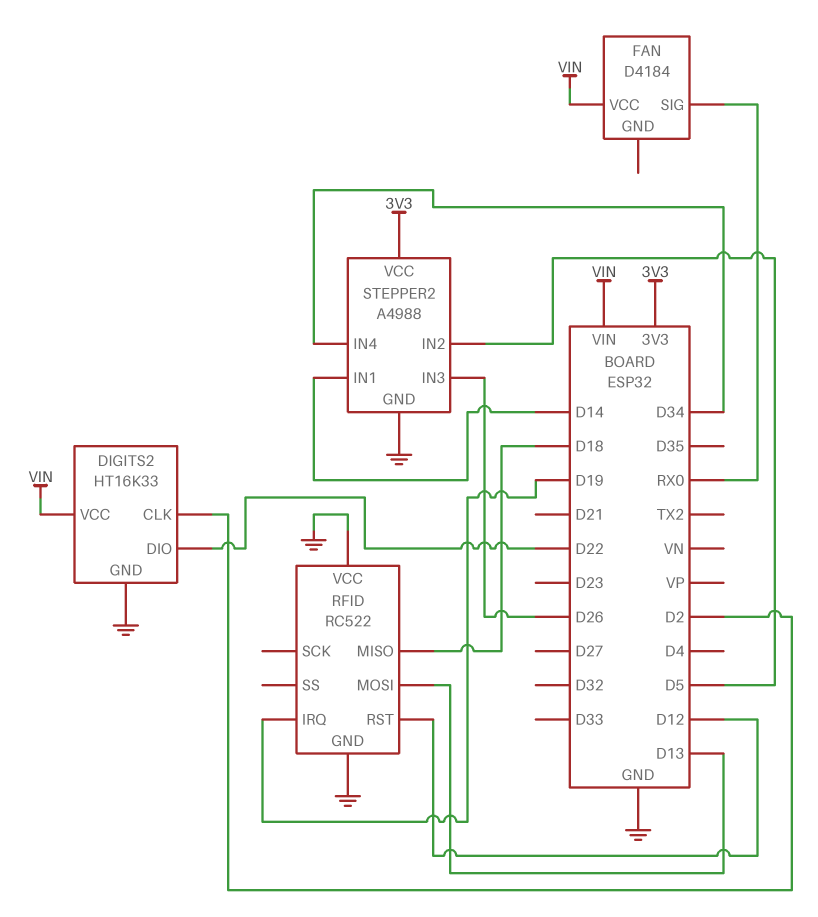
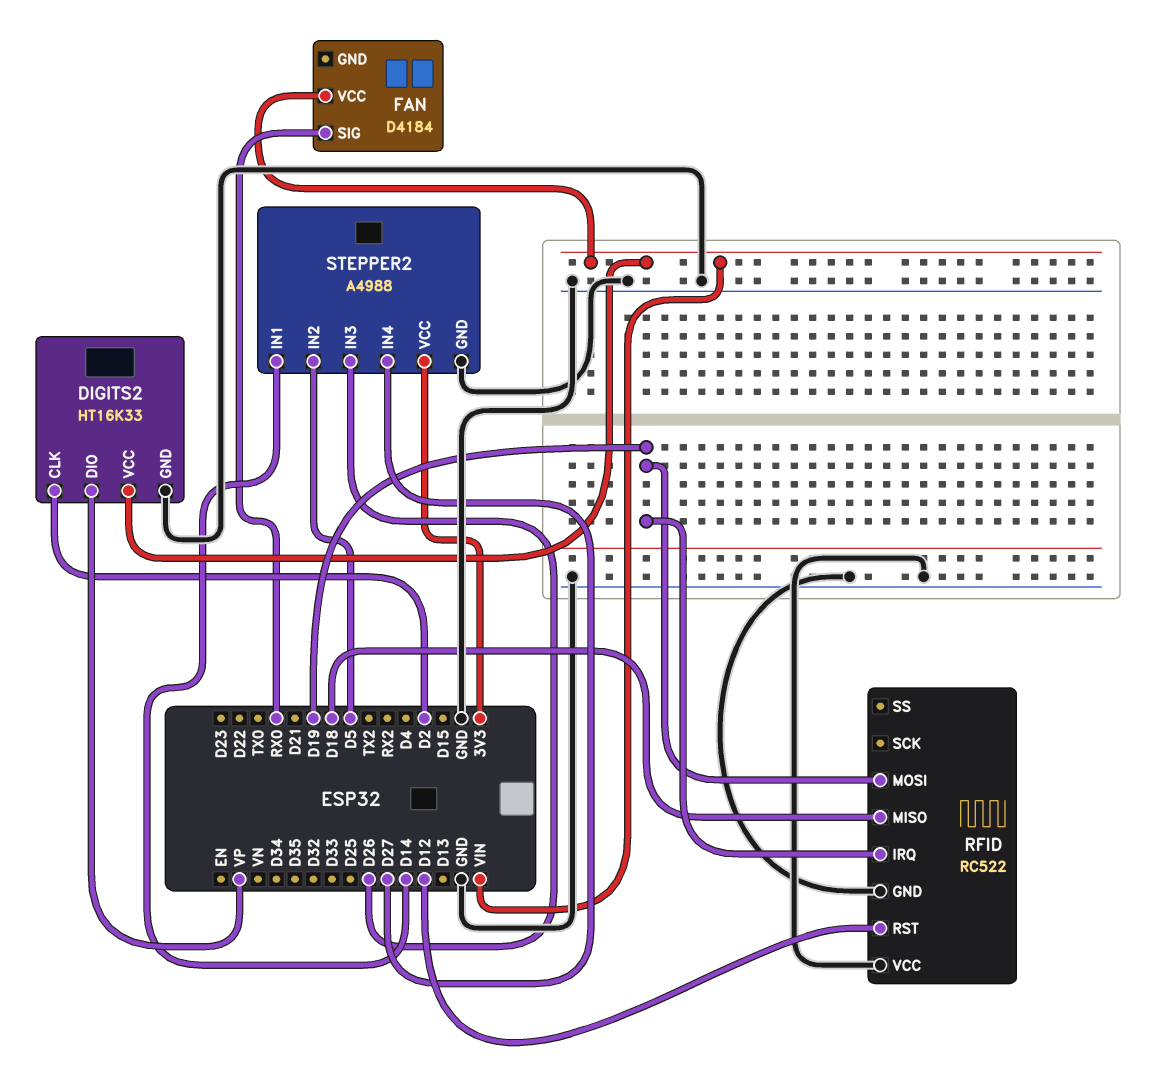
DIGITS2 pin DIO: D22 -> VP
RFID pin MOSI: D13 -> D19
STEPPER2 pin IN4: D34 -> D27

